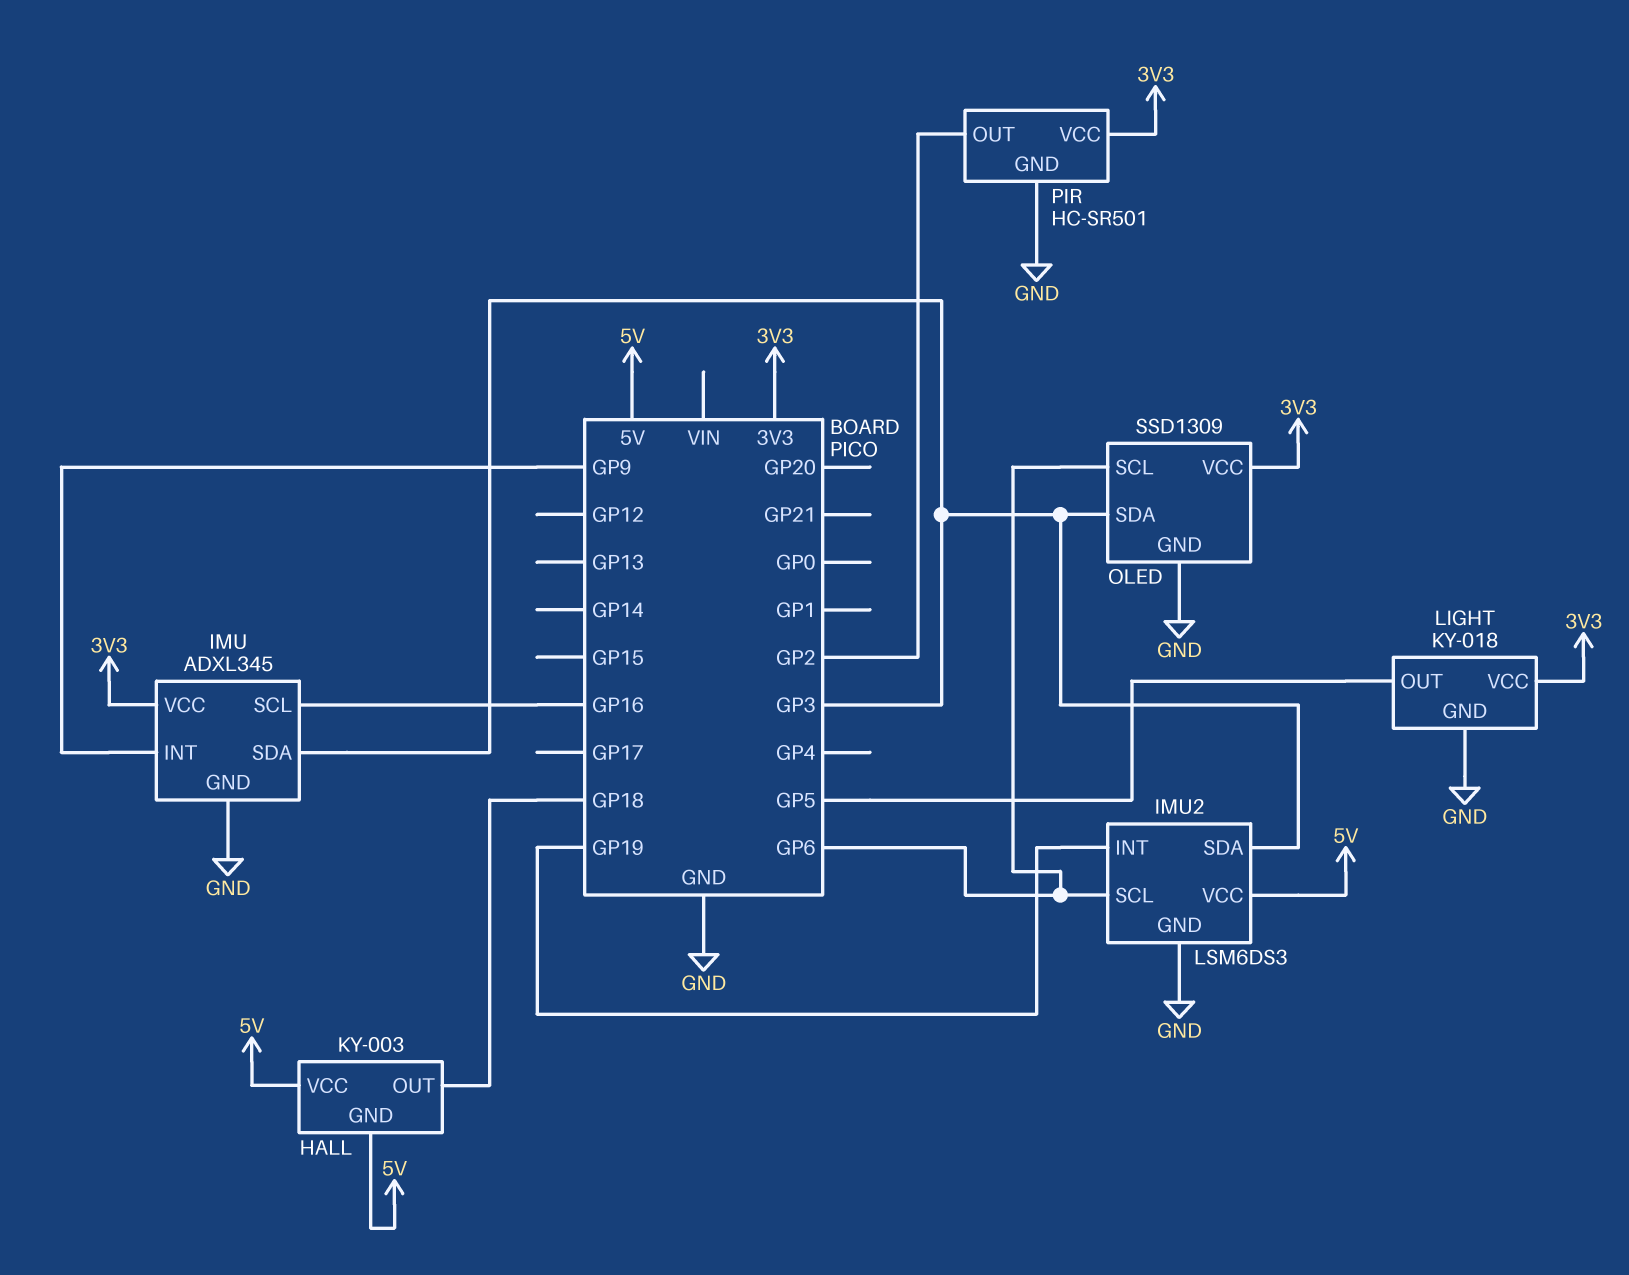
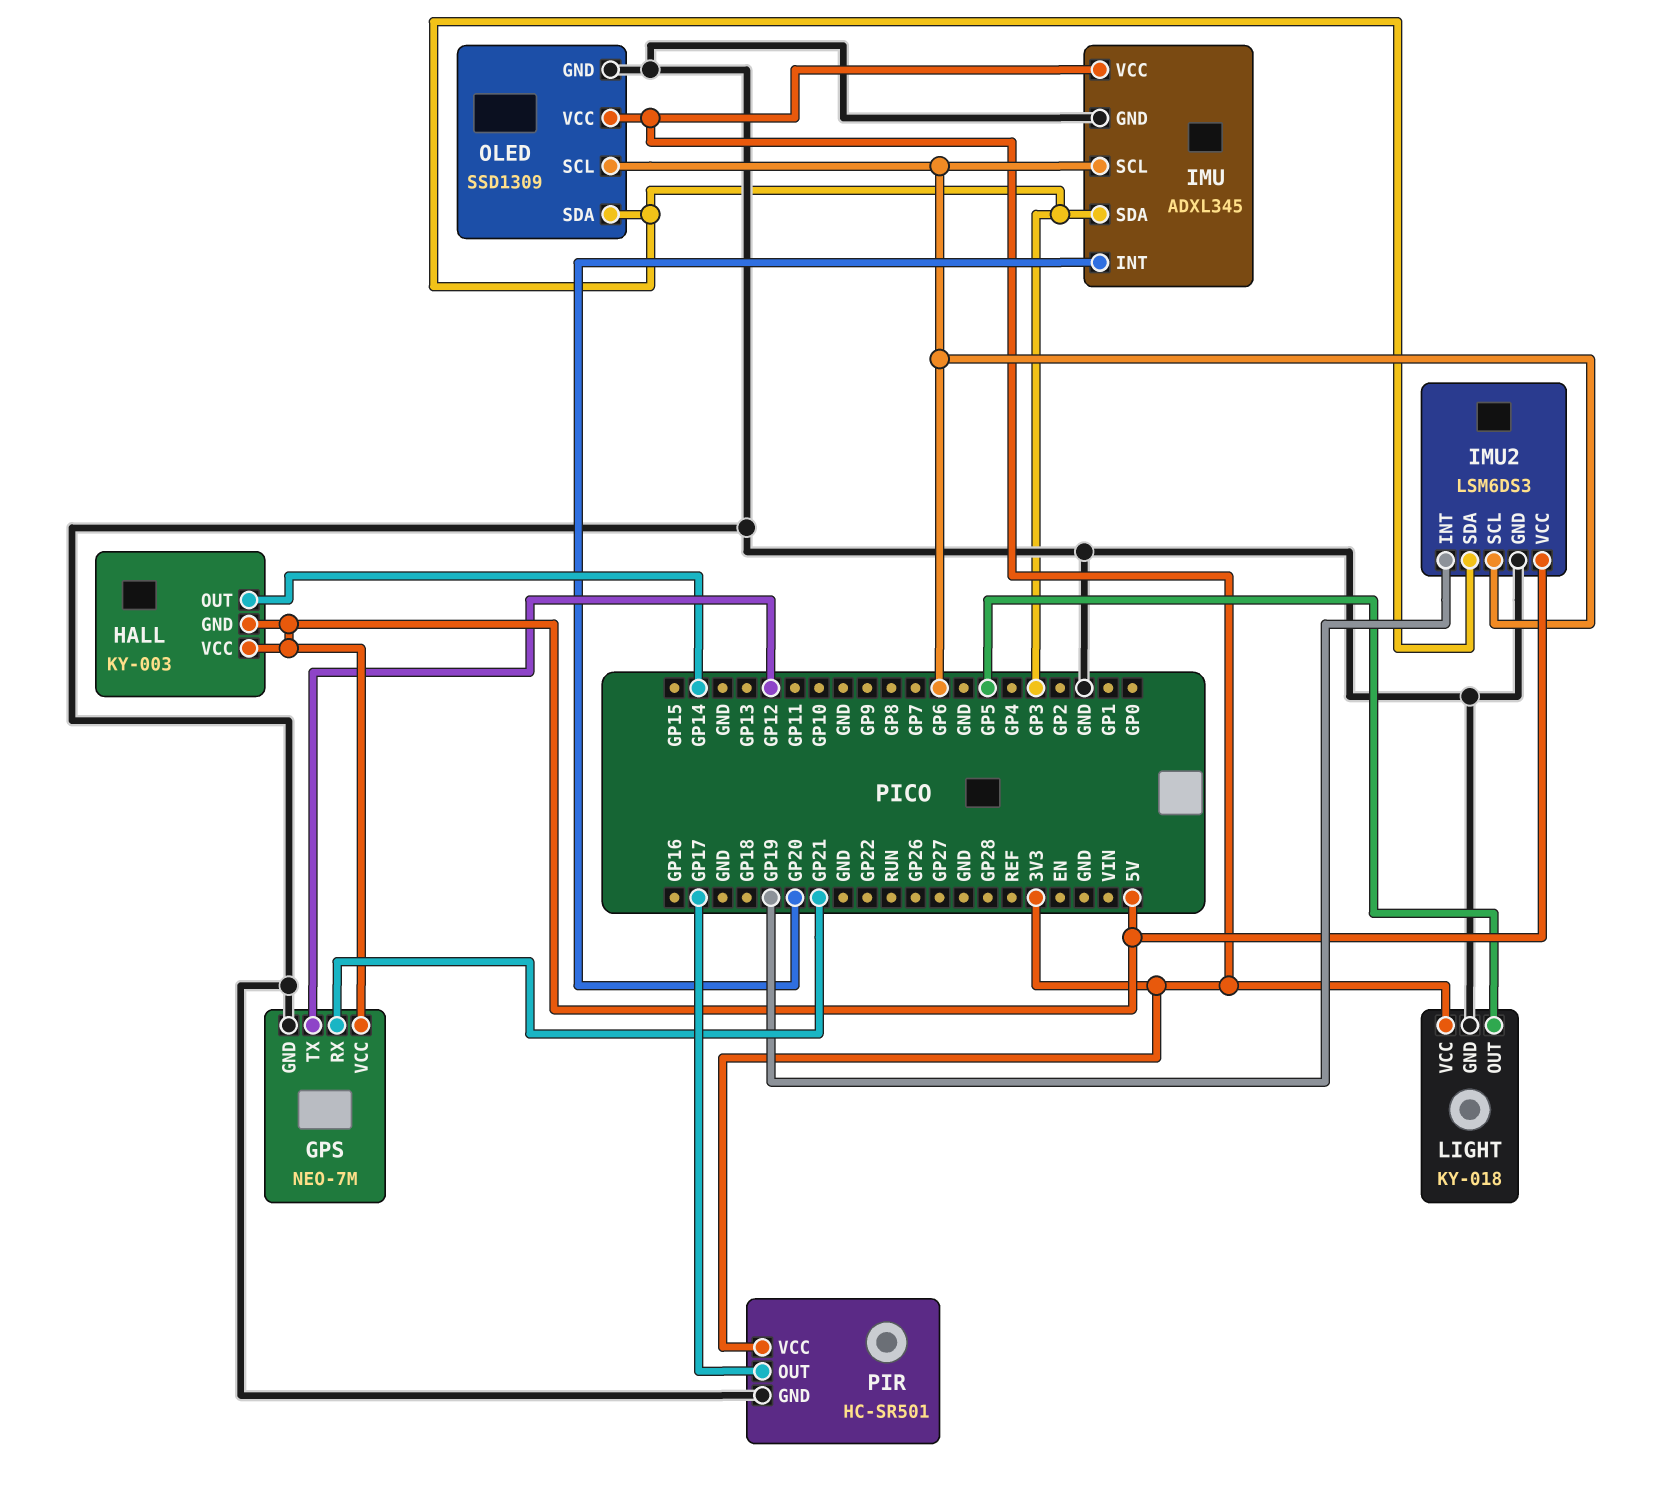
GPS: none -> NEO-7M
GPS pin GND: none -> GND
GPS pin RX: none -> GP21
GPS pin TX: none -> GP12
GPS pin VCC: none -> 5V
HALL pin OUT: GP18 -> GP14
IMU pin INT: GP9 -> GP20
IMU pin SCL: GP16 -> GP6
PIR pin OUT: GP2 -> GP17

